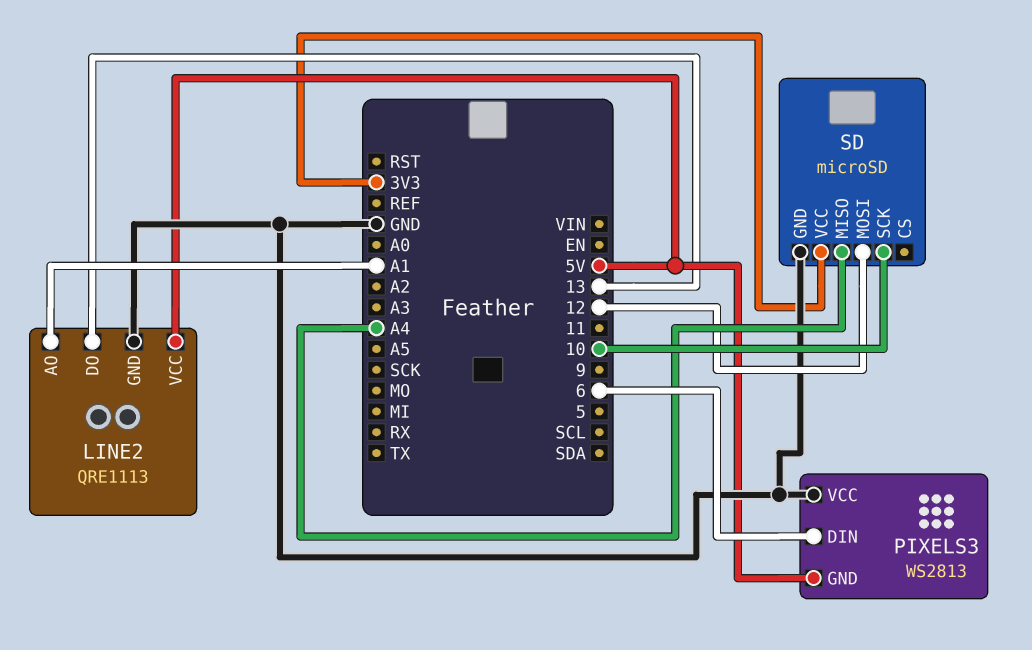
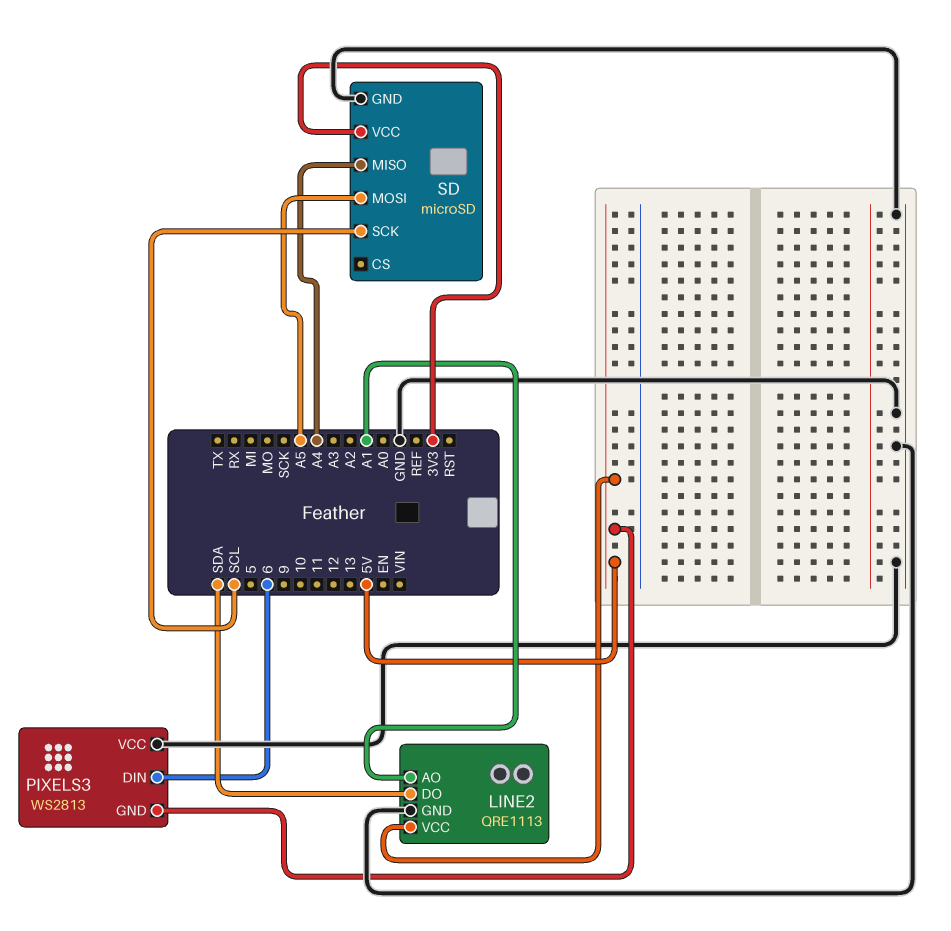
LINE2 pin DO: 13 -> SDA
SD pin MOSI: 12 -> A5
SD pin SCK: 10 -> SCL

